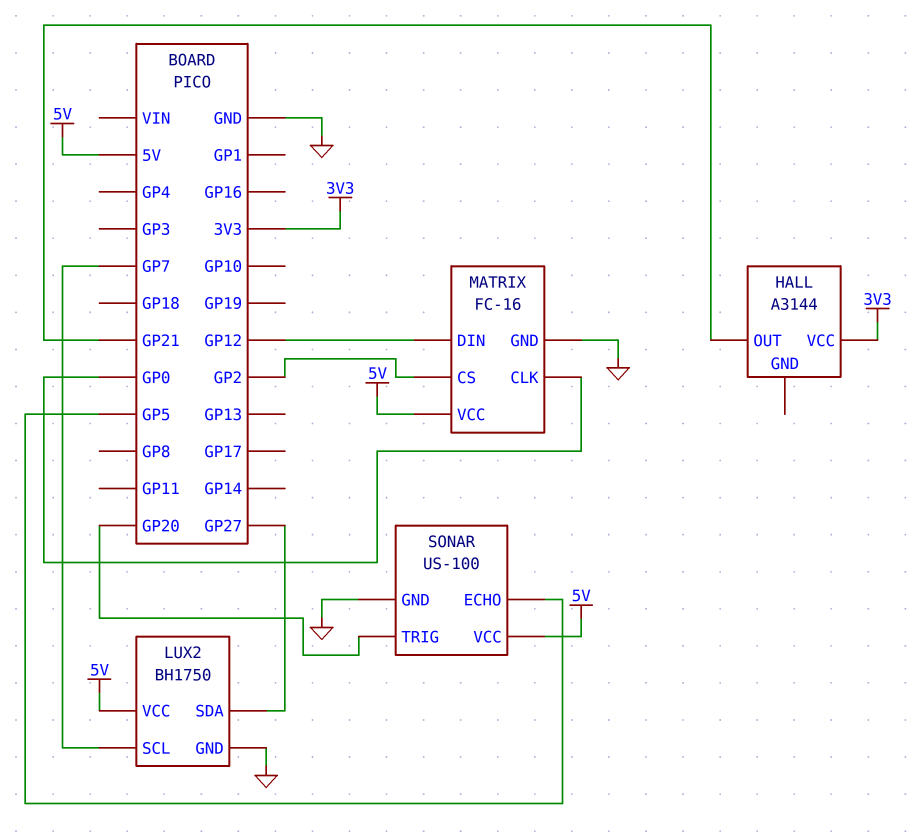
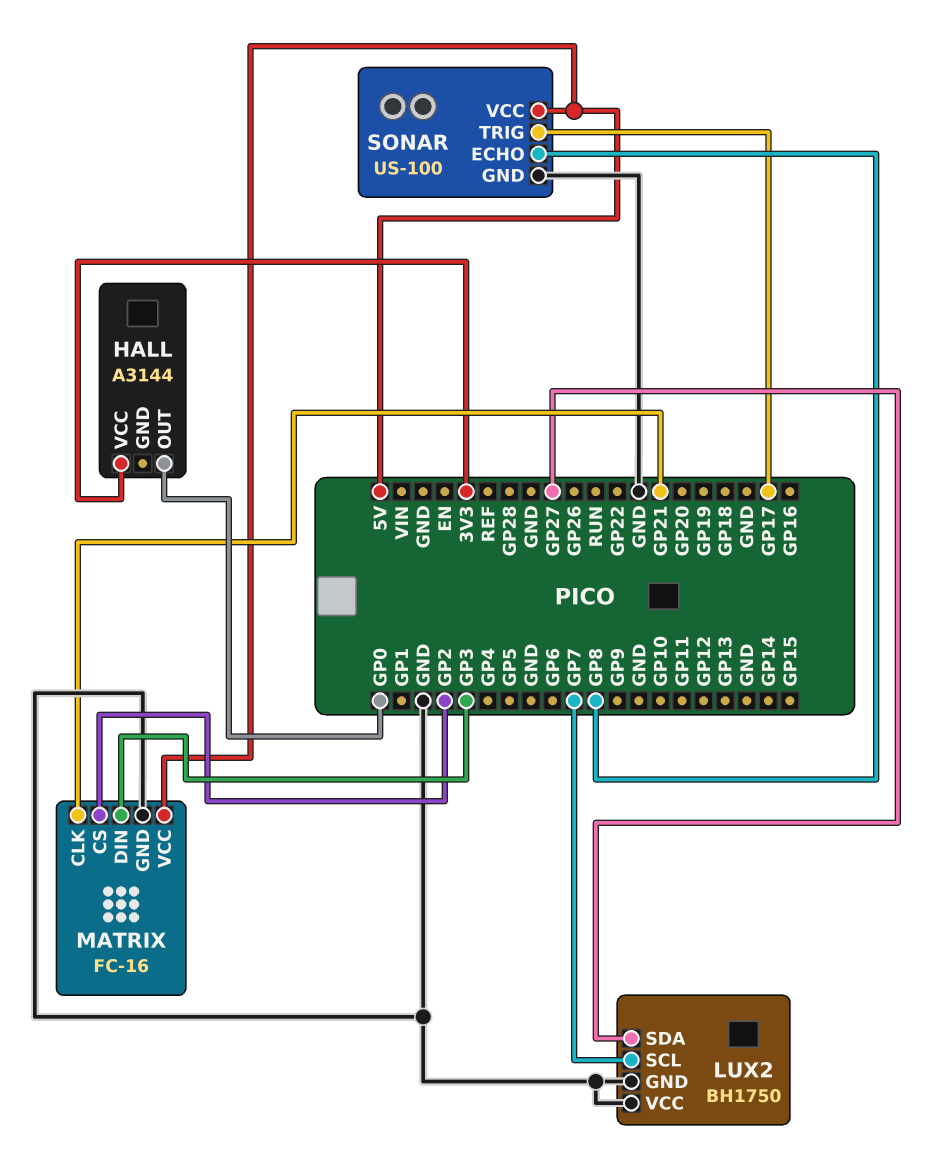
HALL pin OUT: GP21 -> GP0
LUX2 pin VCC: 5V -> GND
MATRIX pin CLK: GP0 -> GP21
MATRIX pin DIN: GP12 -> GP3
SONAR pin ECHO: GP5 -> GP8
SONAR pin TRIG: GP20 -> GP17

